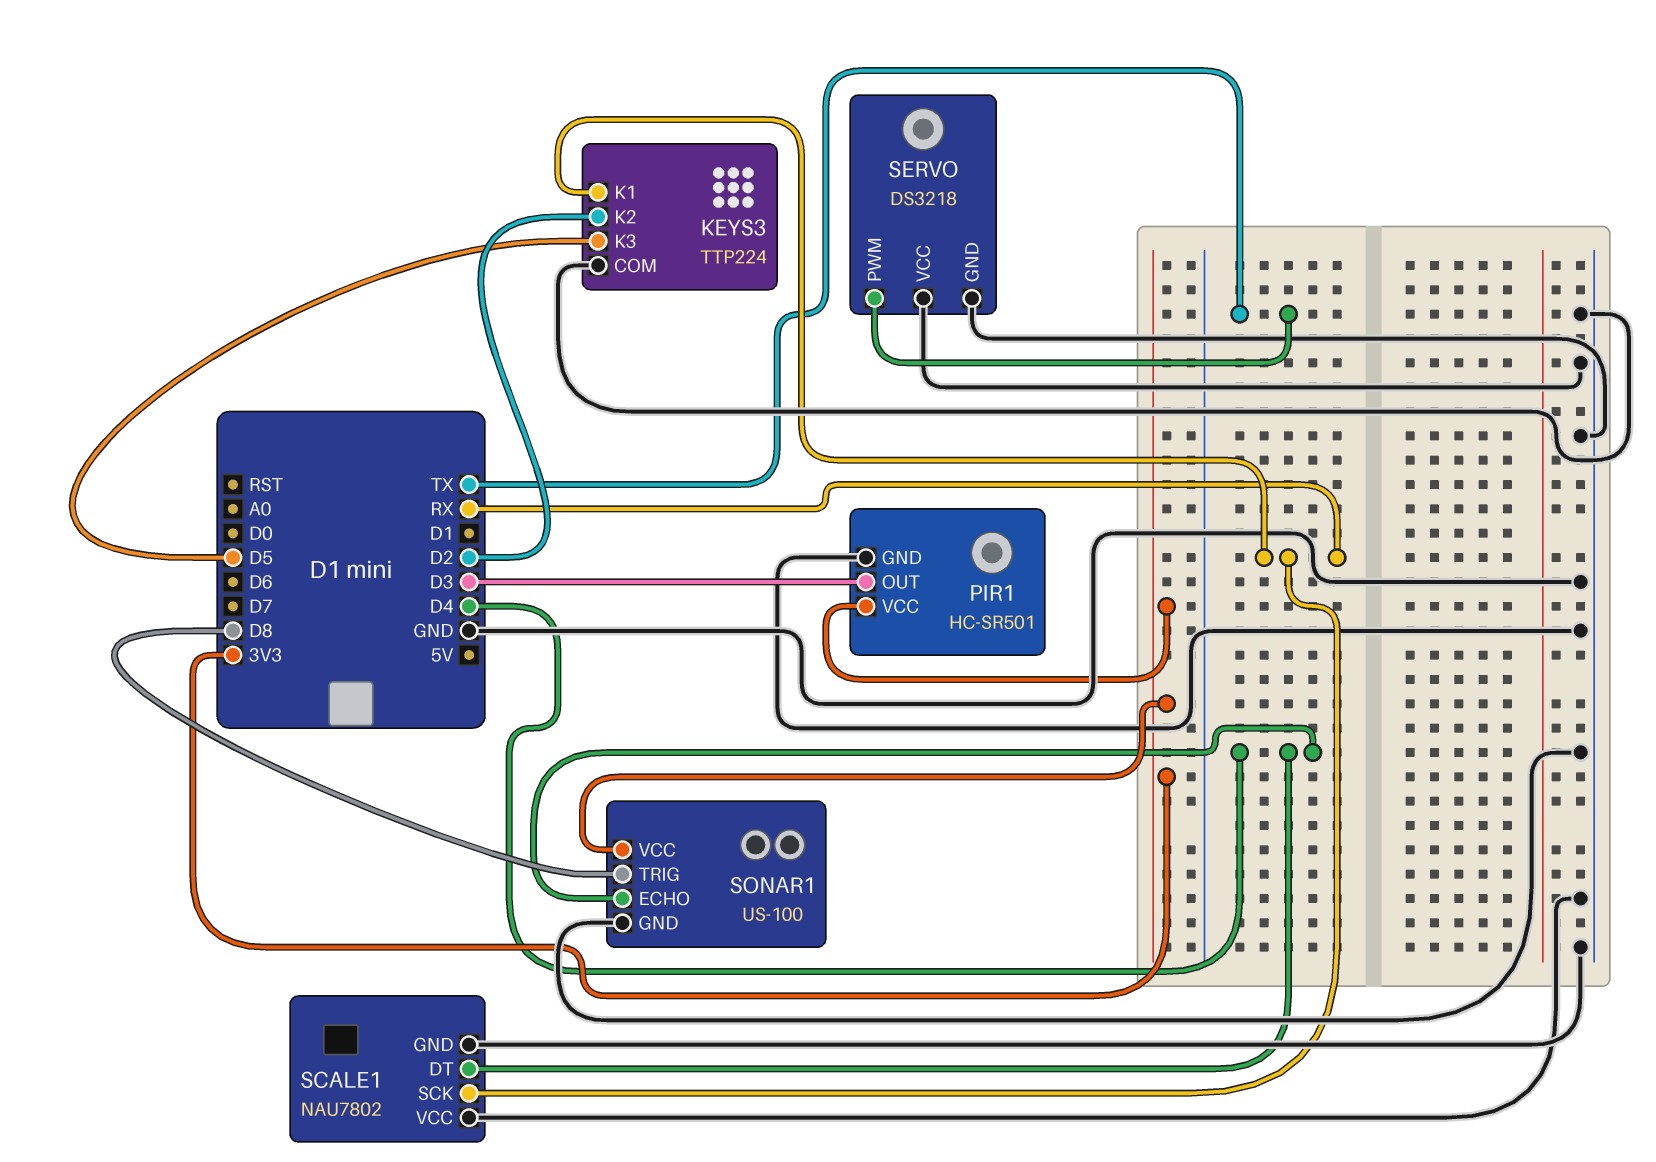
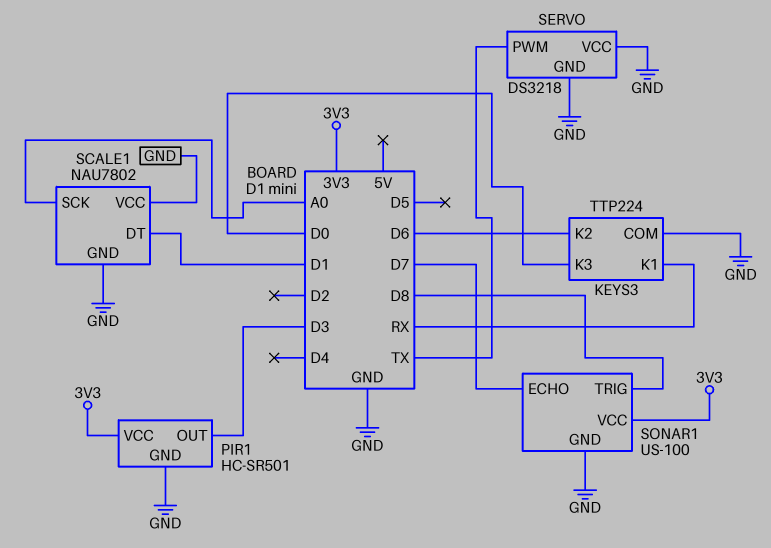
KEYS3 pin K2: D2 -> D6
KEYS3 pin K3: D5 -> D0
SCALE1 pin DT: D4 -> D1
SCALE1 pin SCK: RX -> A0
SONAR1 pin ECHO: D4 -> D7

